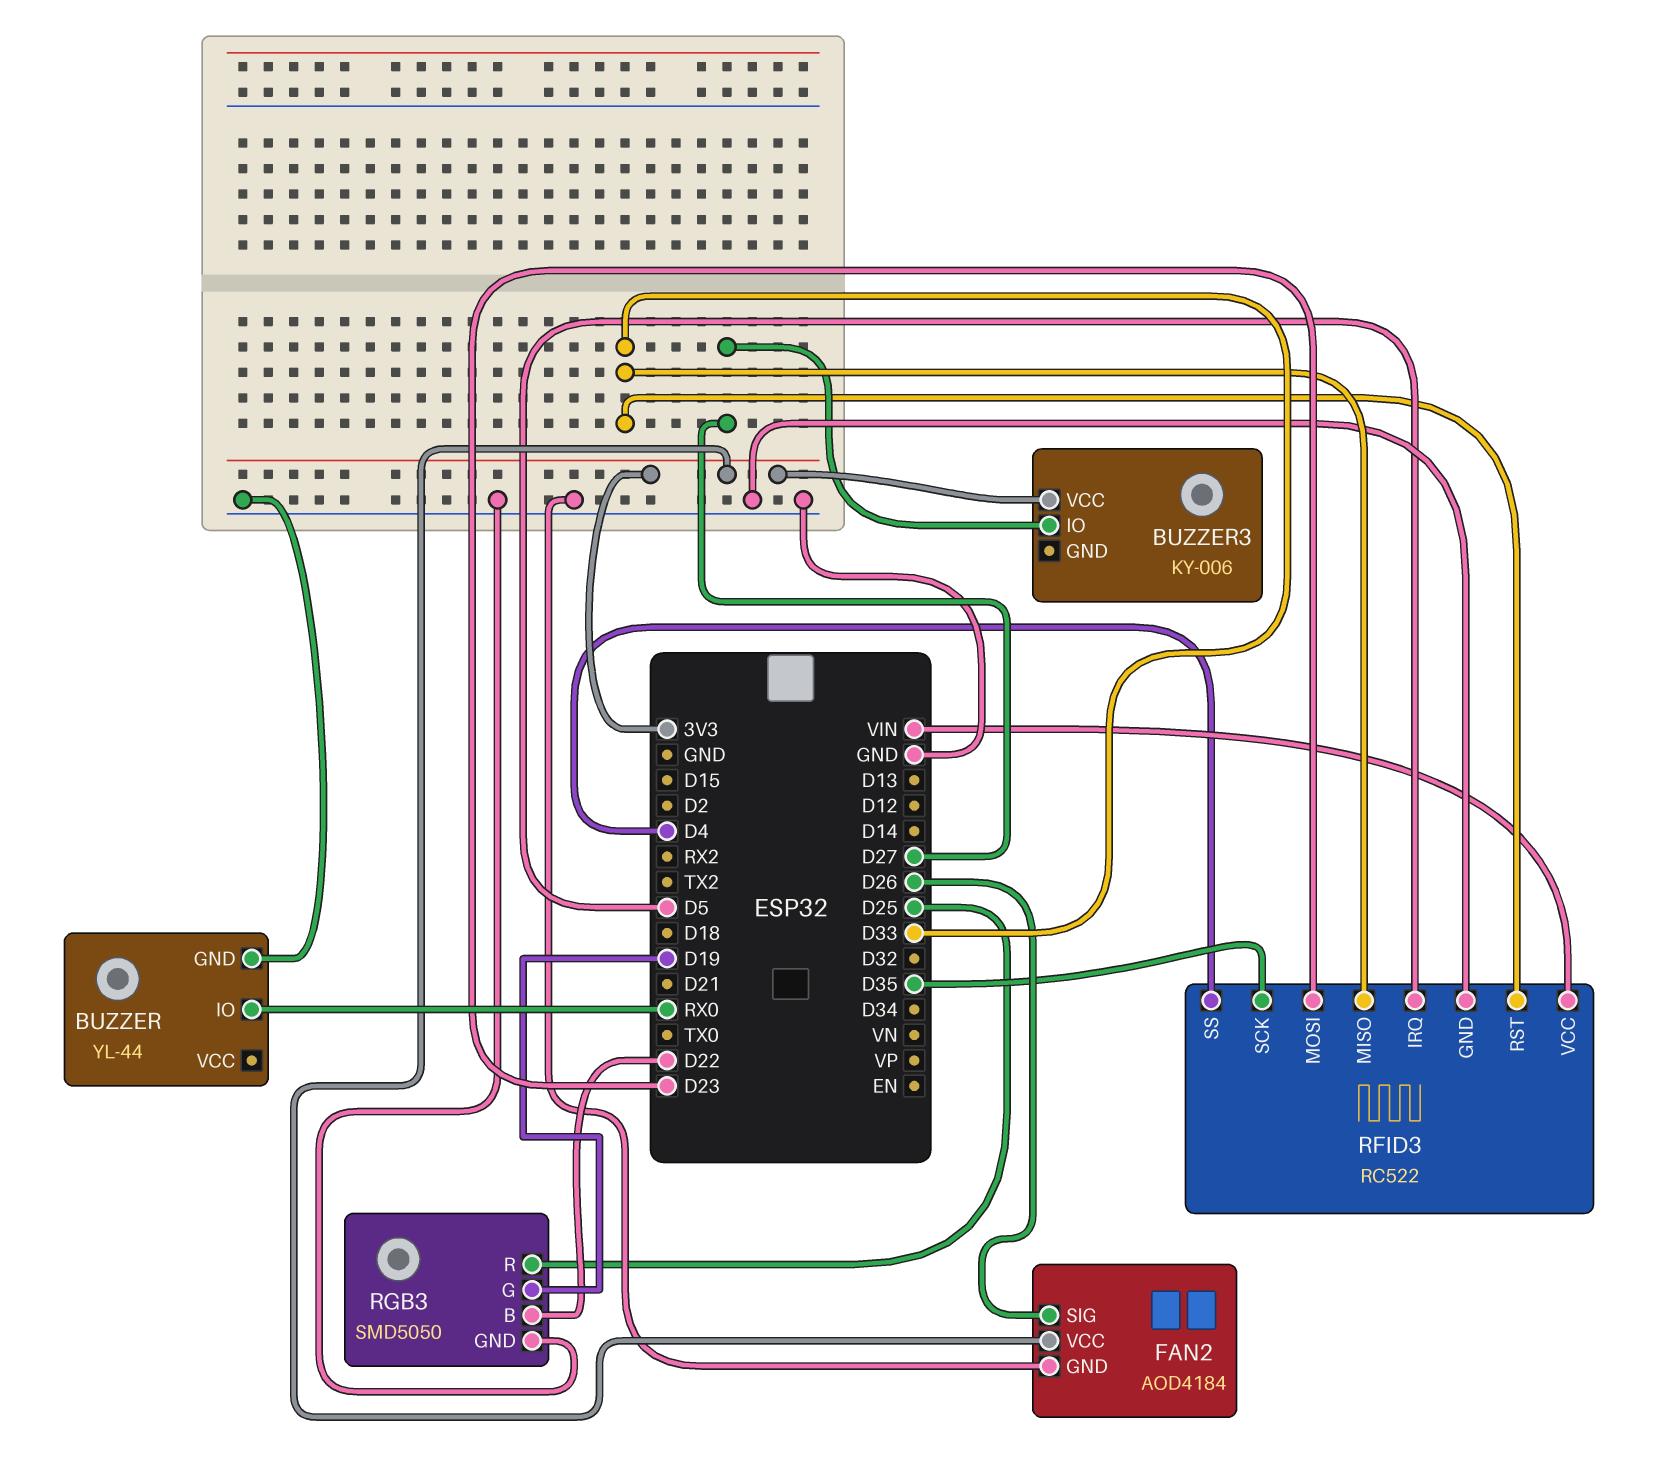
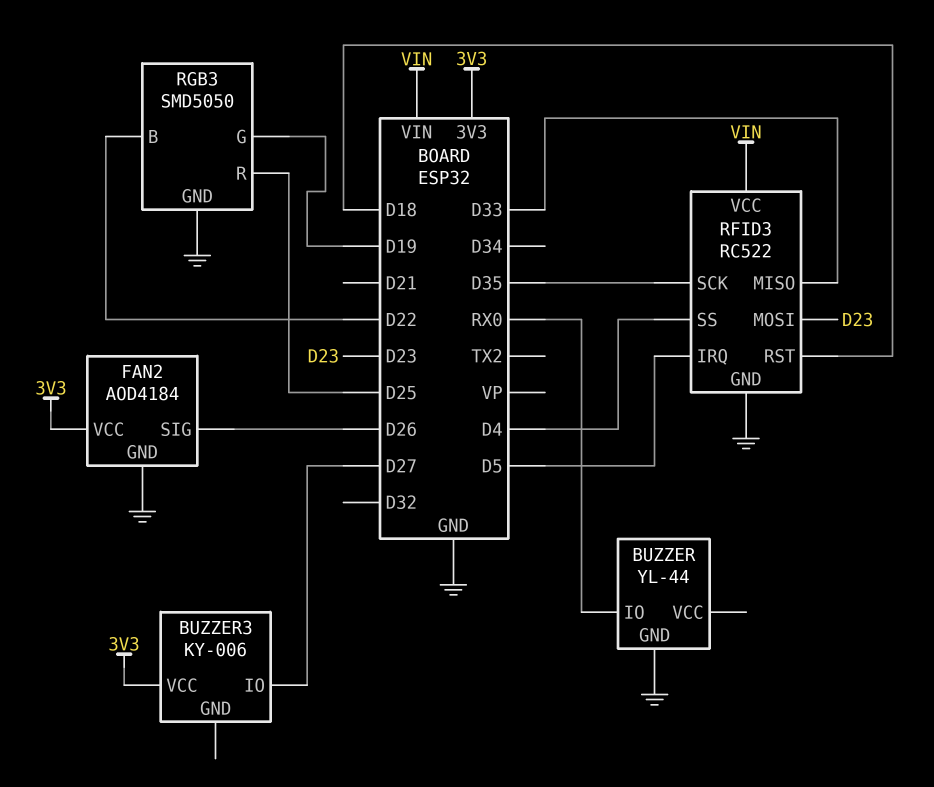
RFID3 pin RST: D33 -> D18

